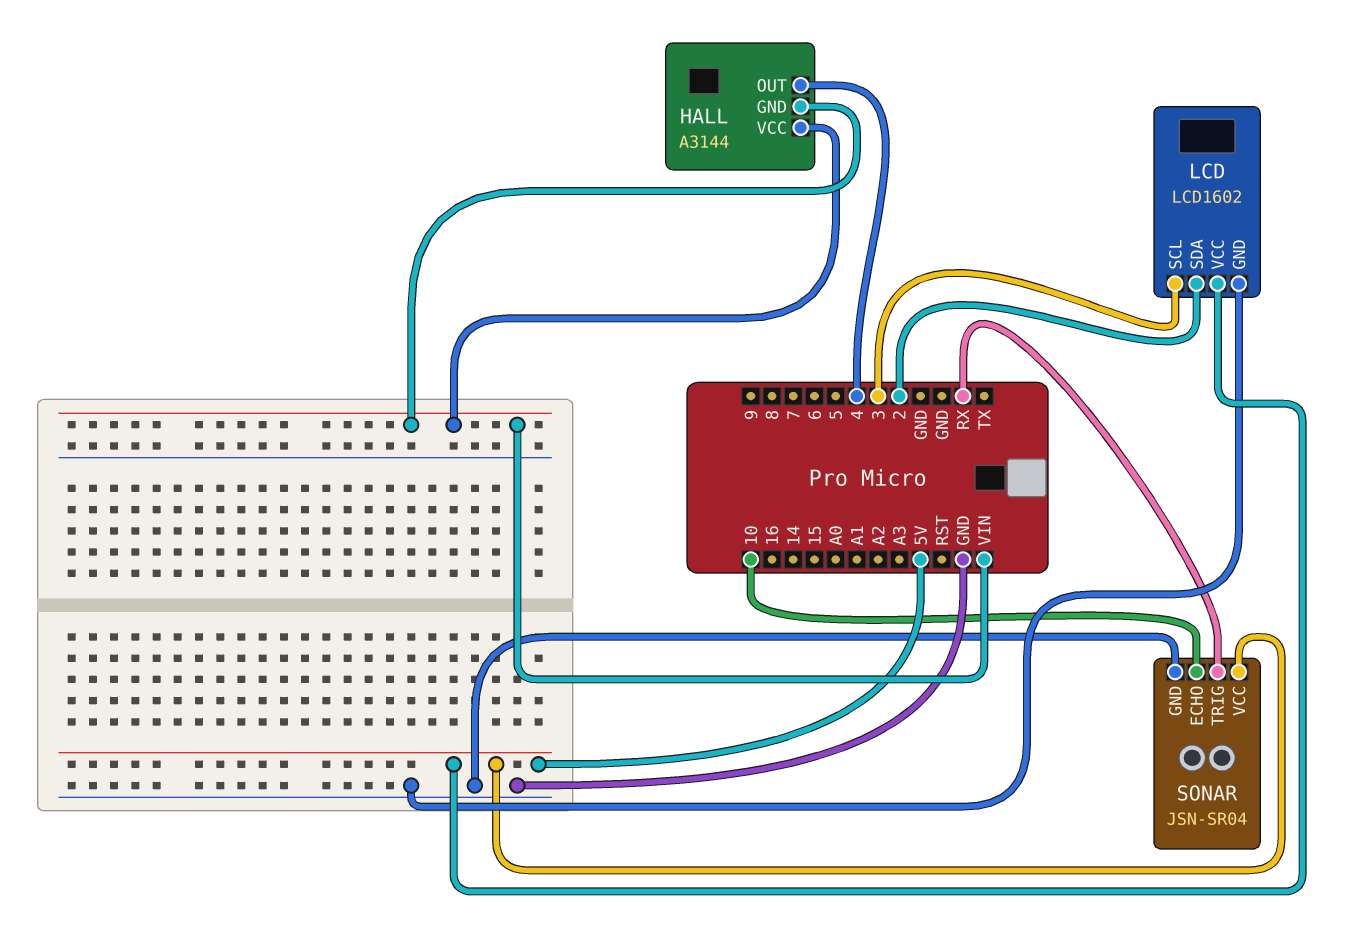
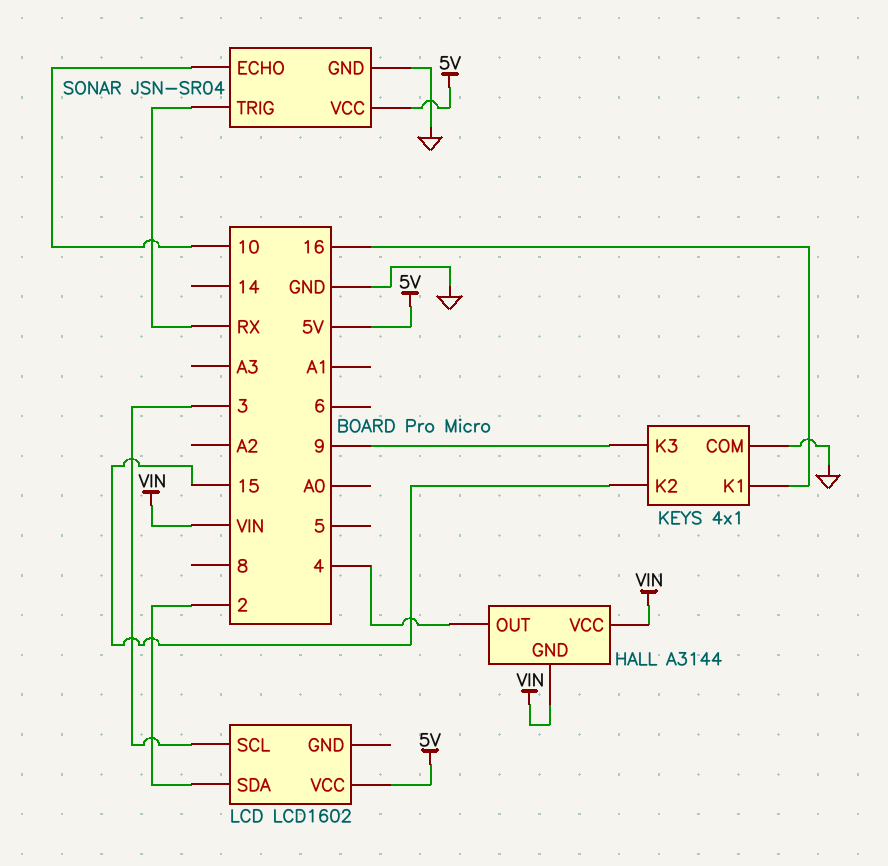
KEYS: none -> 4x1
KEYS pin COM: none -> GND
KEYS pin K1: none -> 16
KEYS pin K2: none -> 15
KEYS pin K3: none -> 9
LCD pin GND: GND -> none

